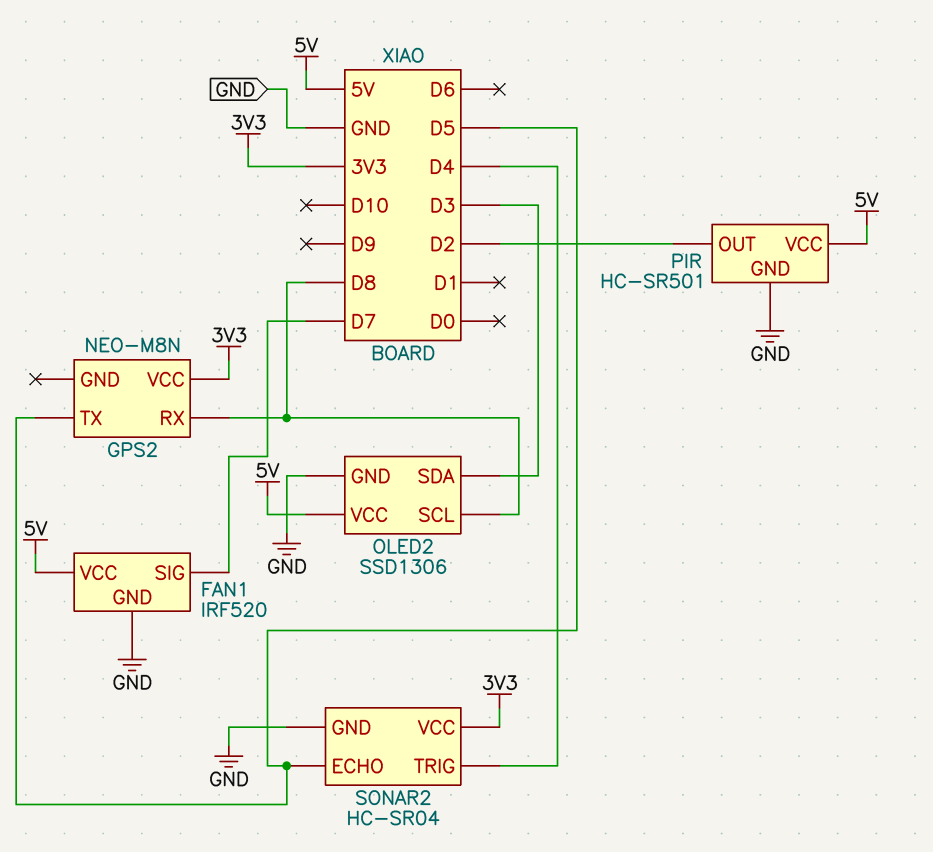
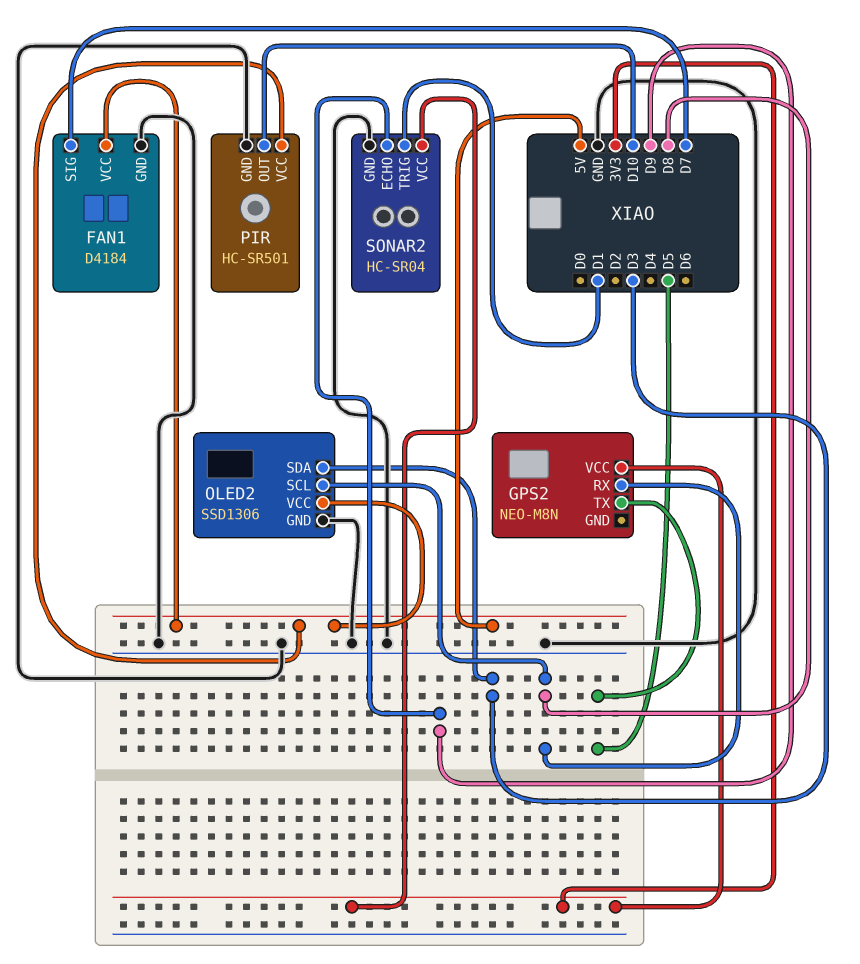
FAN1: IRF520 -> D4184
PIR pin OUT: D2 -> D10
SONAR2 pin ECHO: D5 -> D9
SONAR2 pin TRIG: D4 -> D1

